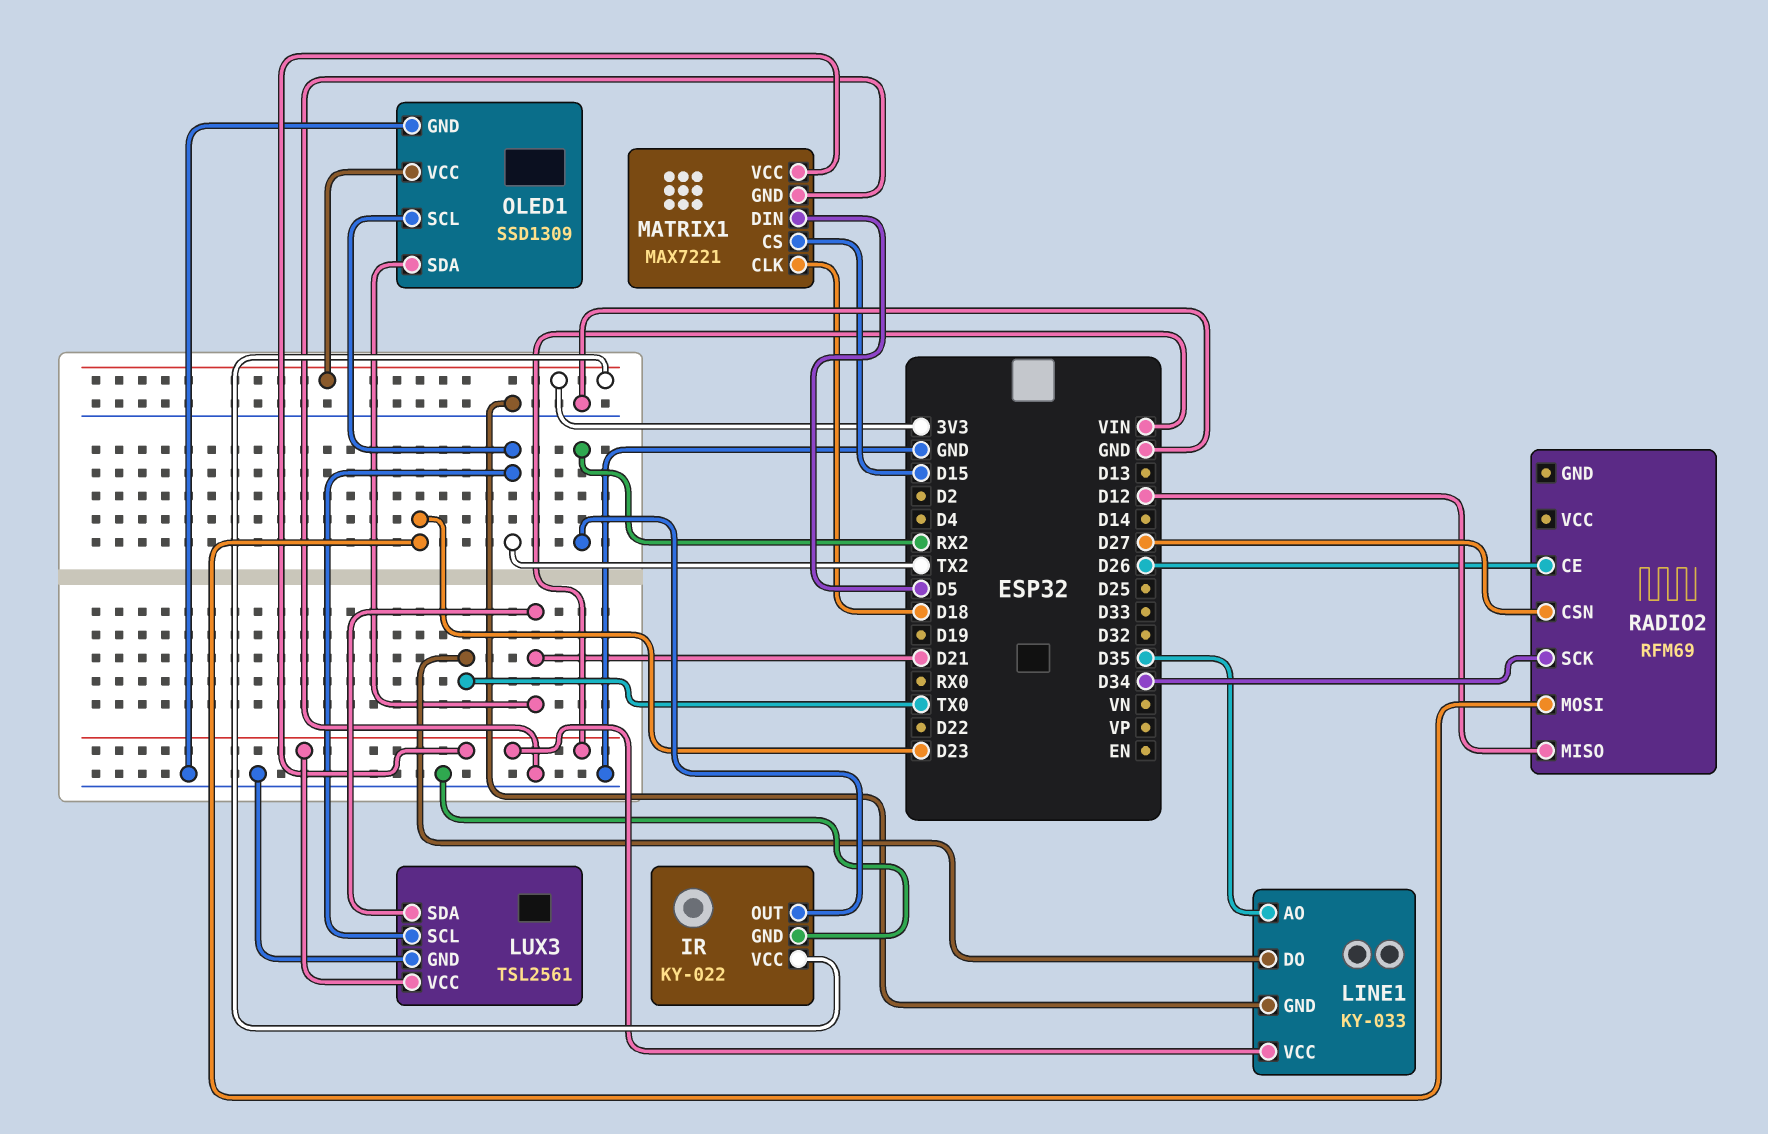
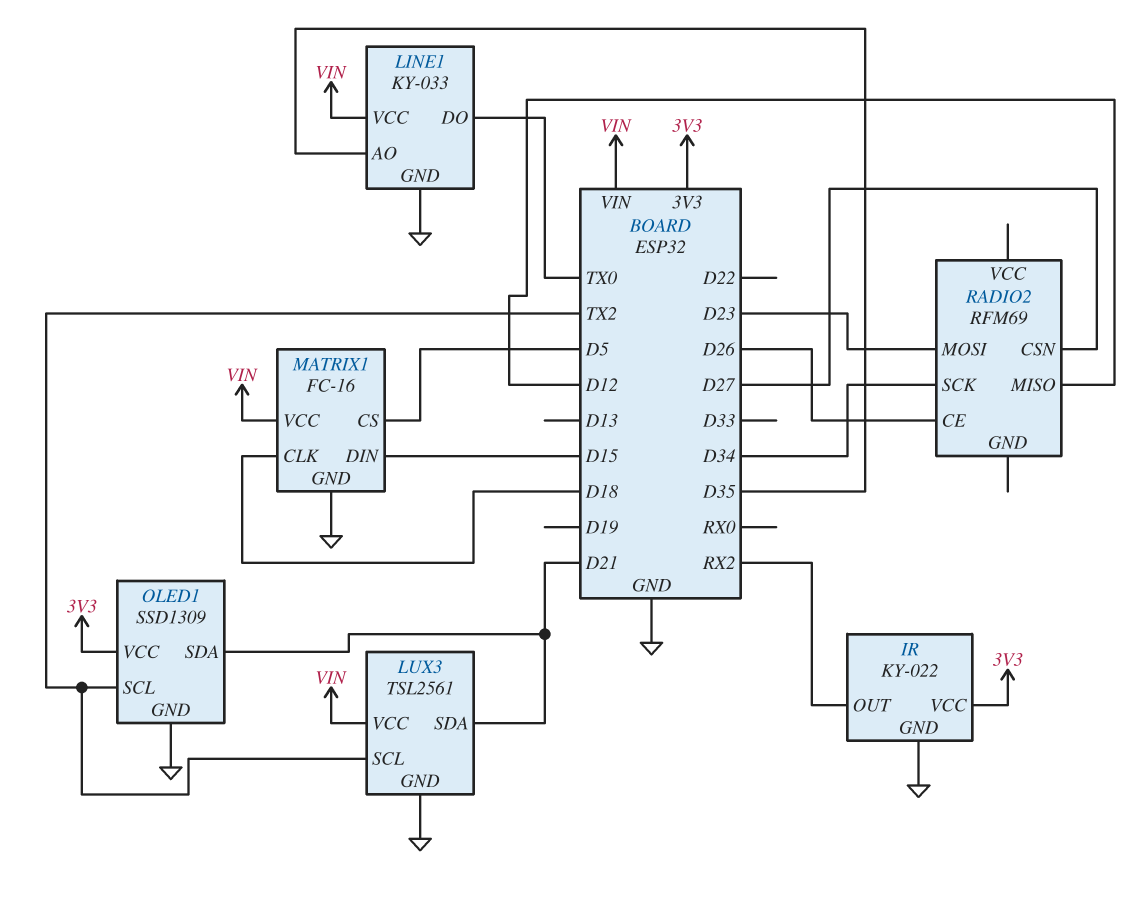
MATRIX1: MAX7221 -> FC-16
MATRIX1 pin CS: D15 -> D5
MATRIX1 pin DIN: D5 -> D15

